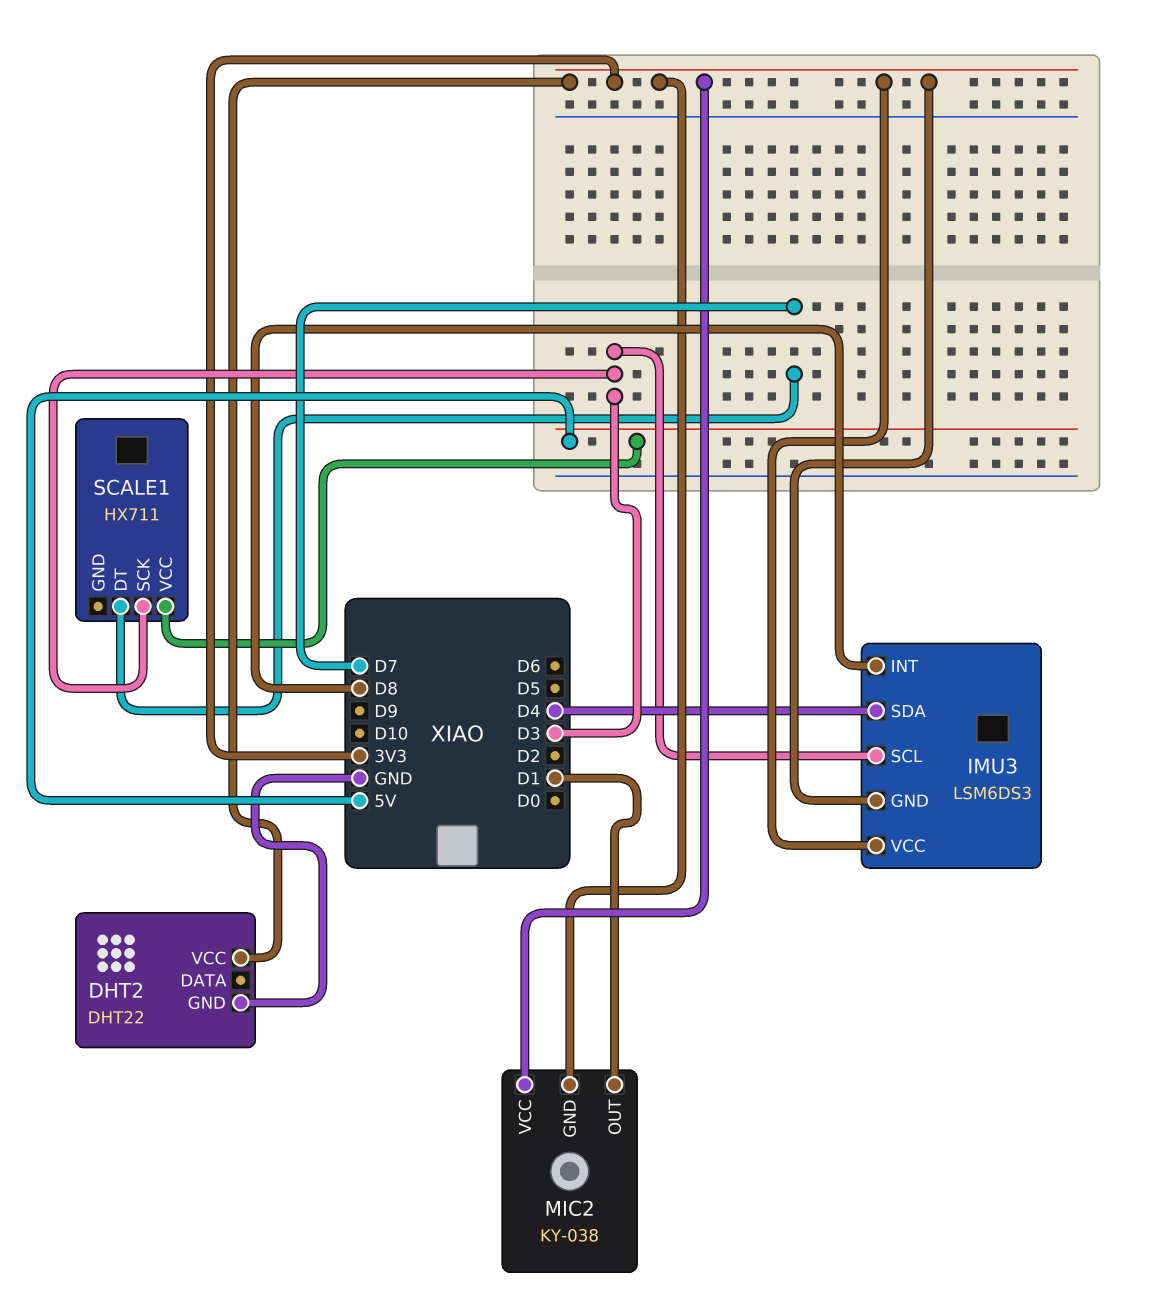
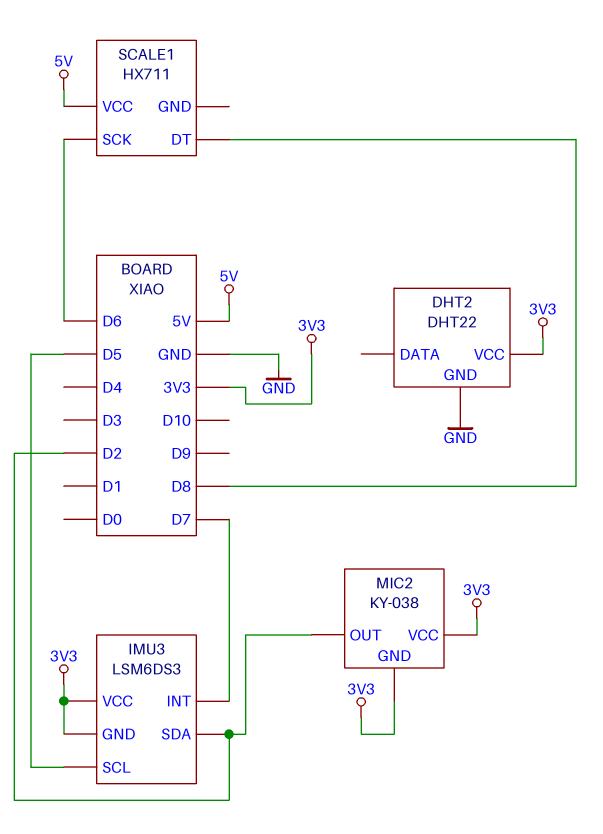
IMU3 pin INT: D8 -> D7
IMU3 pin SCL: D3 -> D5
IMU3 pin SDA: D4 -> D2
MIC2 pin OUT: D1 -> D2
SCALE1 pin DT: D7 -> D8
SCALE1 pin SCK: D3 -> D6

